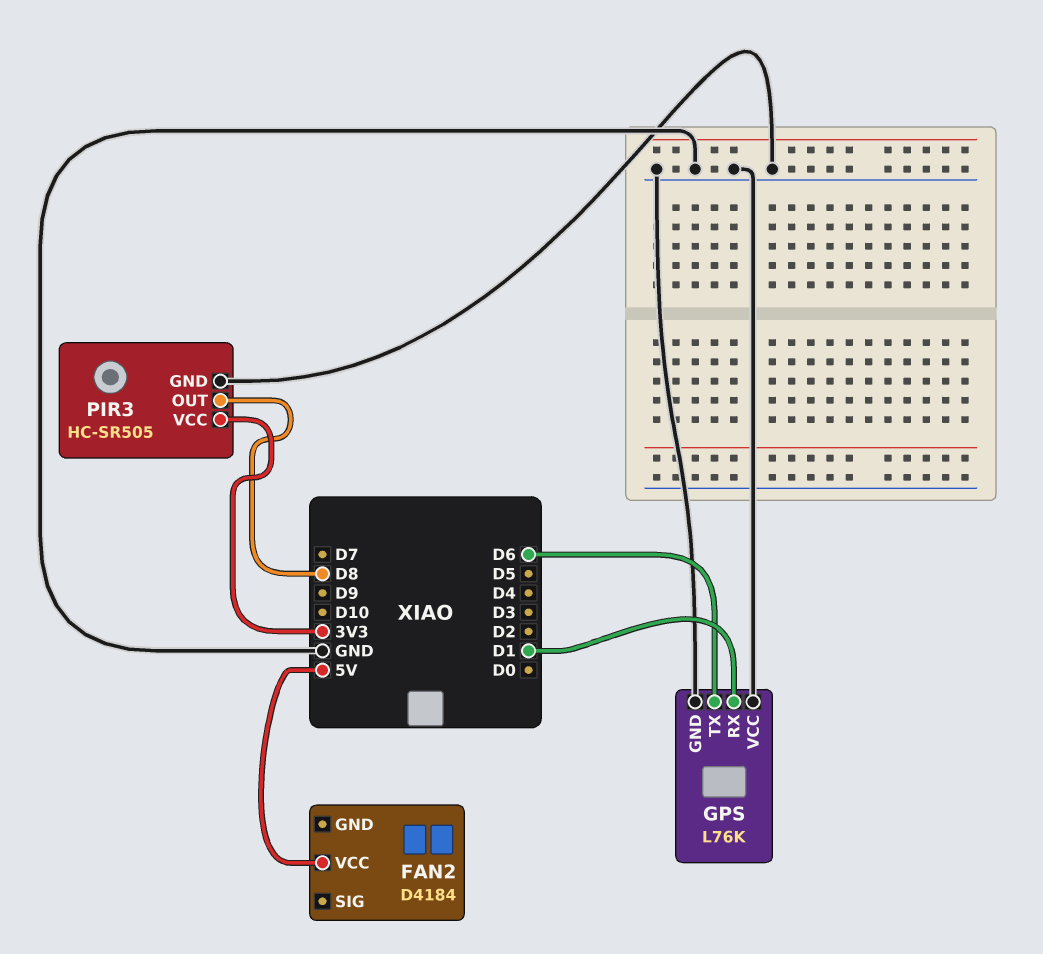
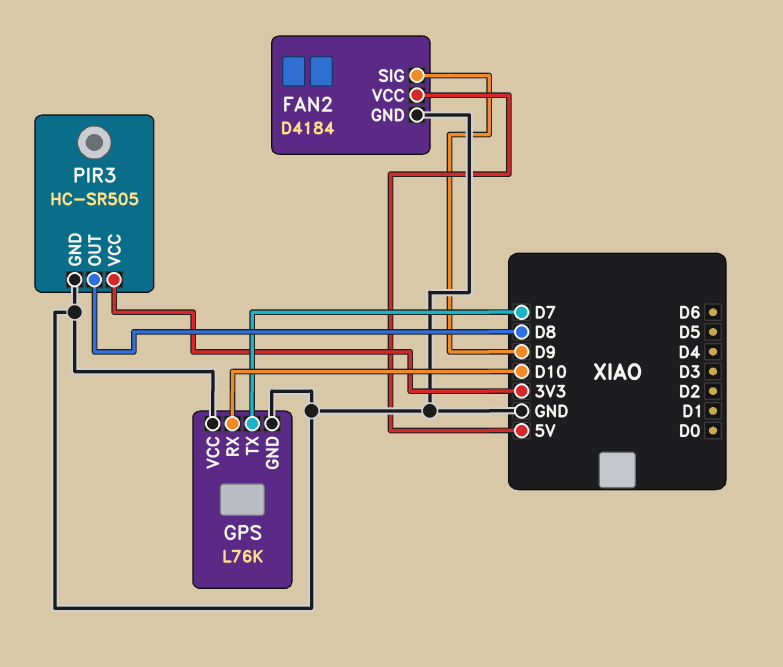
FAN2 pin GND: none -> GND
FAN2 pin SIG: none -> D9
GPS pin RX: D1 -> D10
GPS pin TX: D6 -> D7

